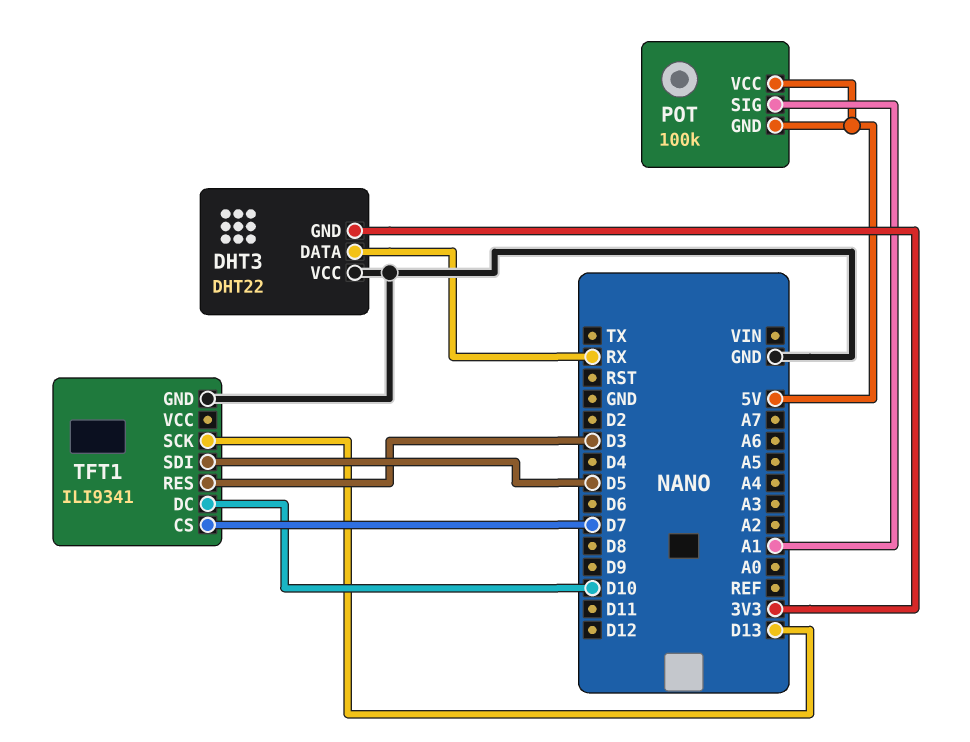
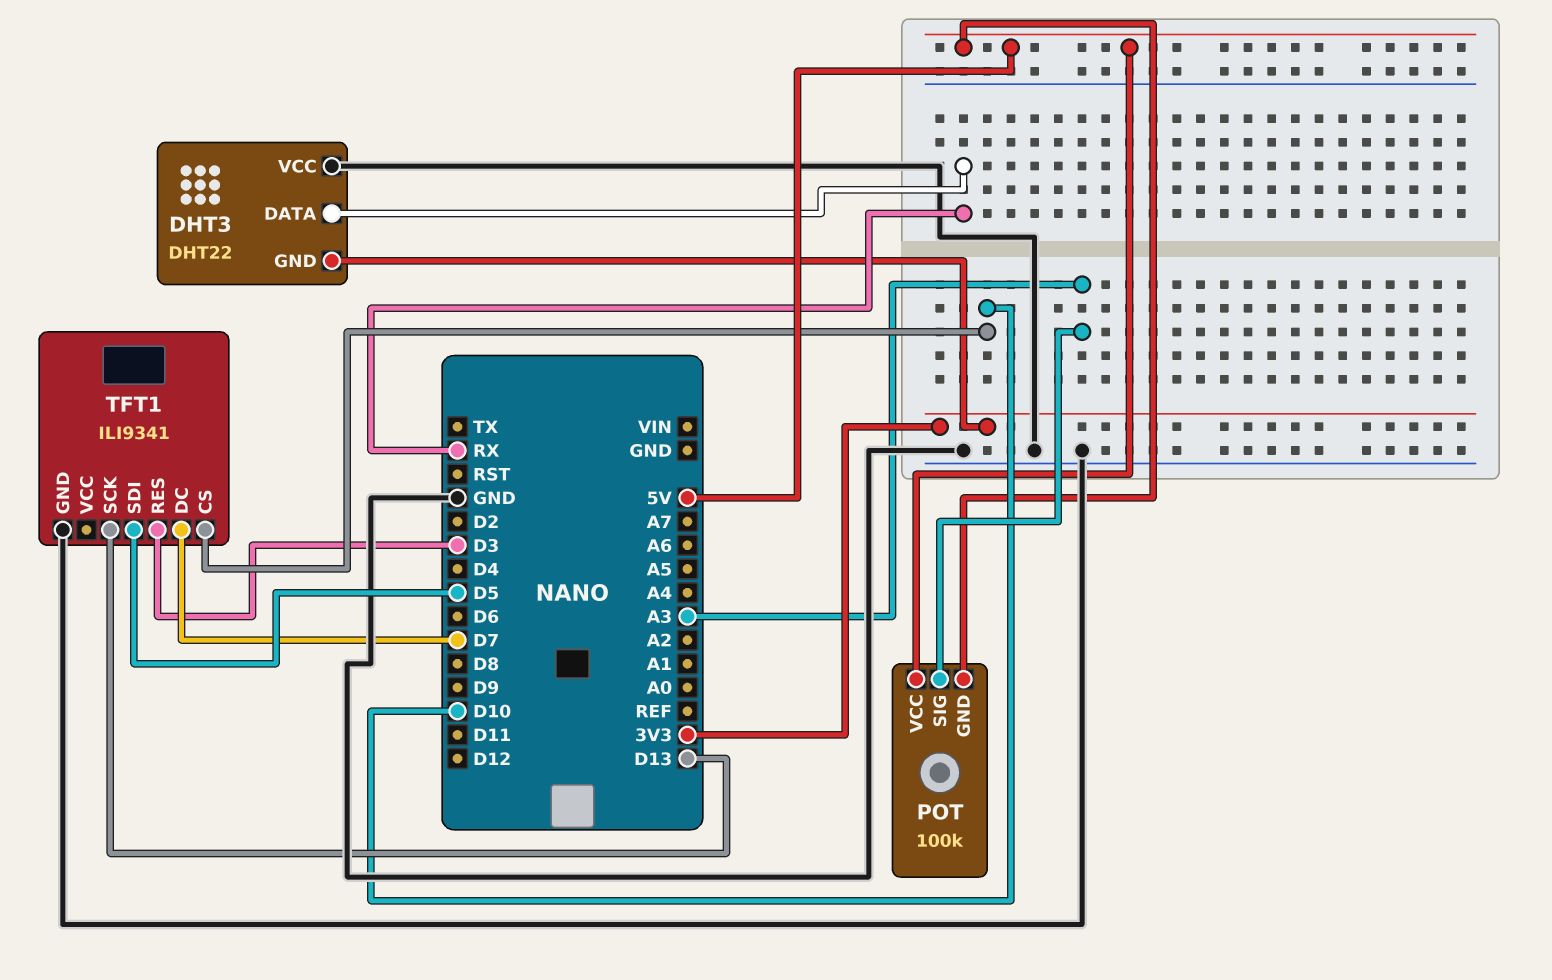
POT pin SIG: A1 -> A3
TFT1 pin CS: D7 -> D10
TFT1 pin DC: D10 -> D7

